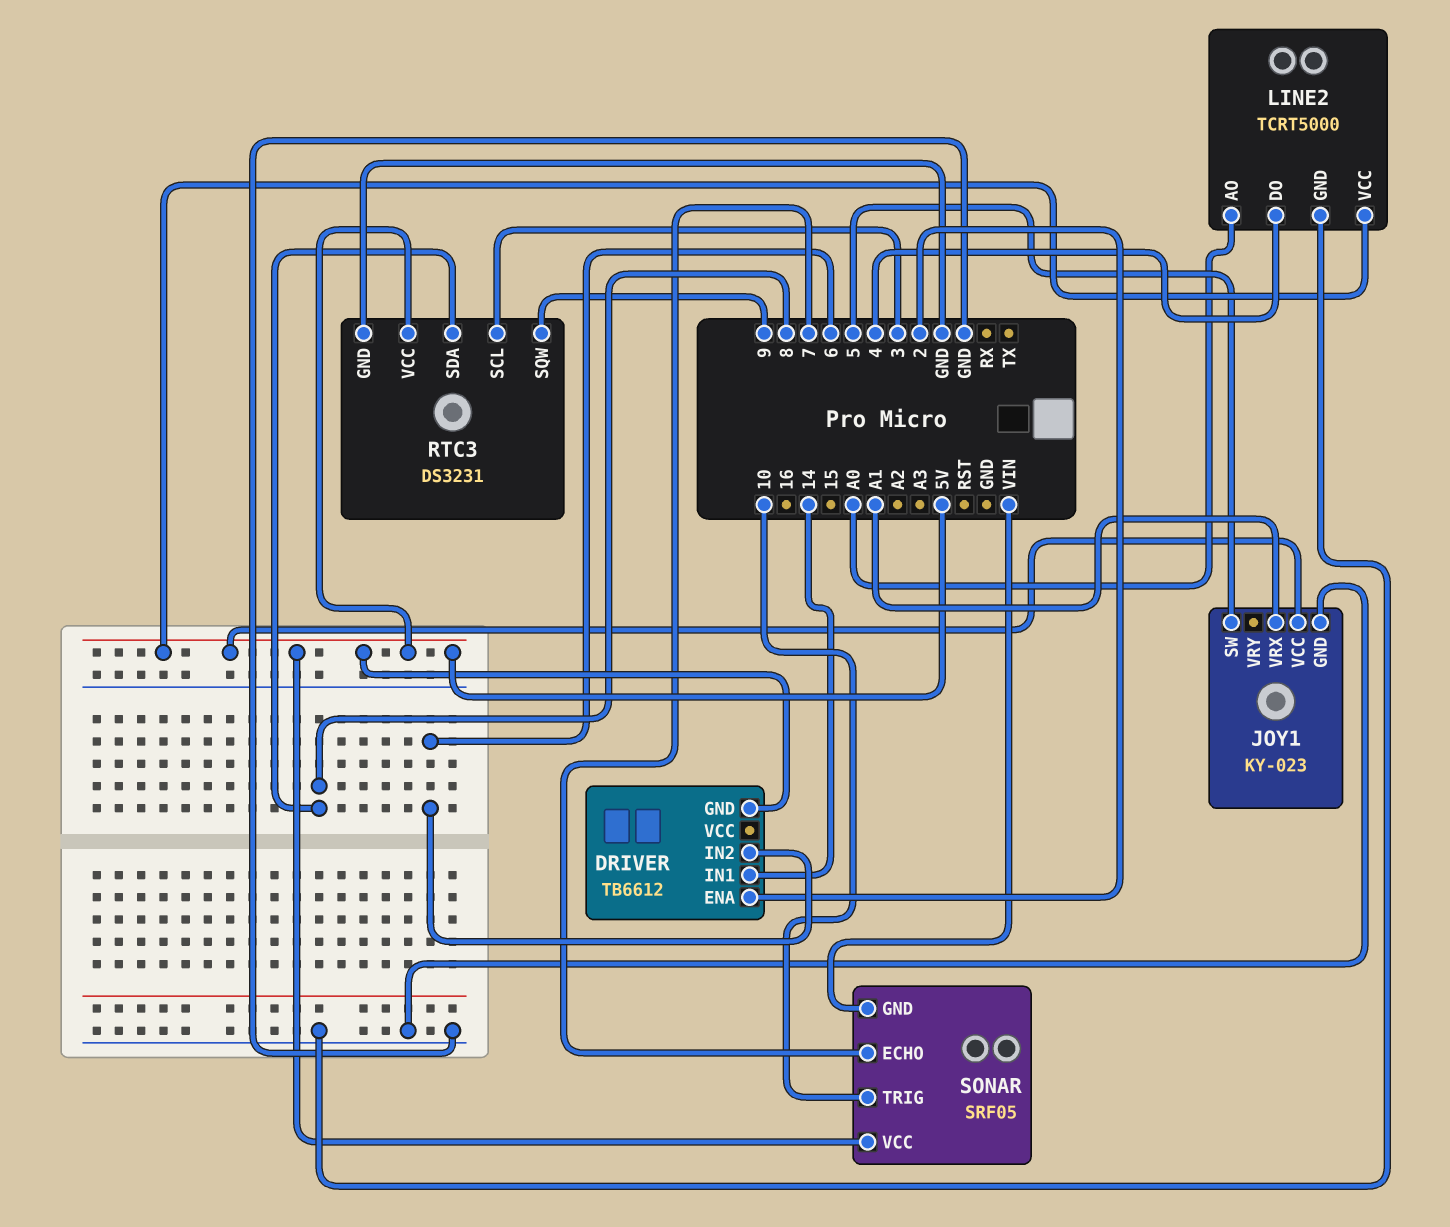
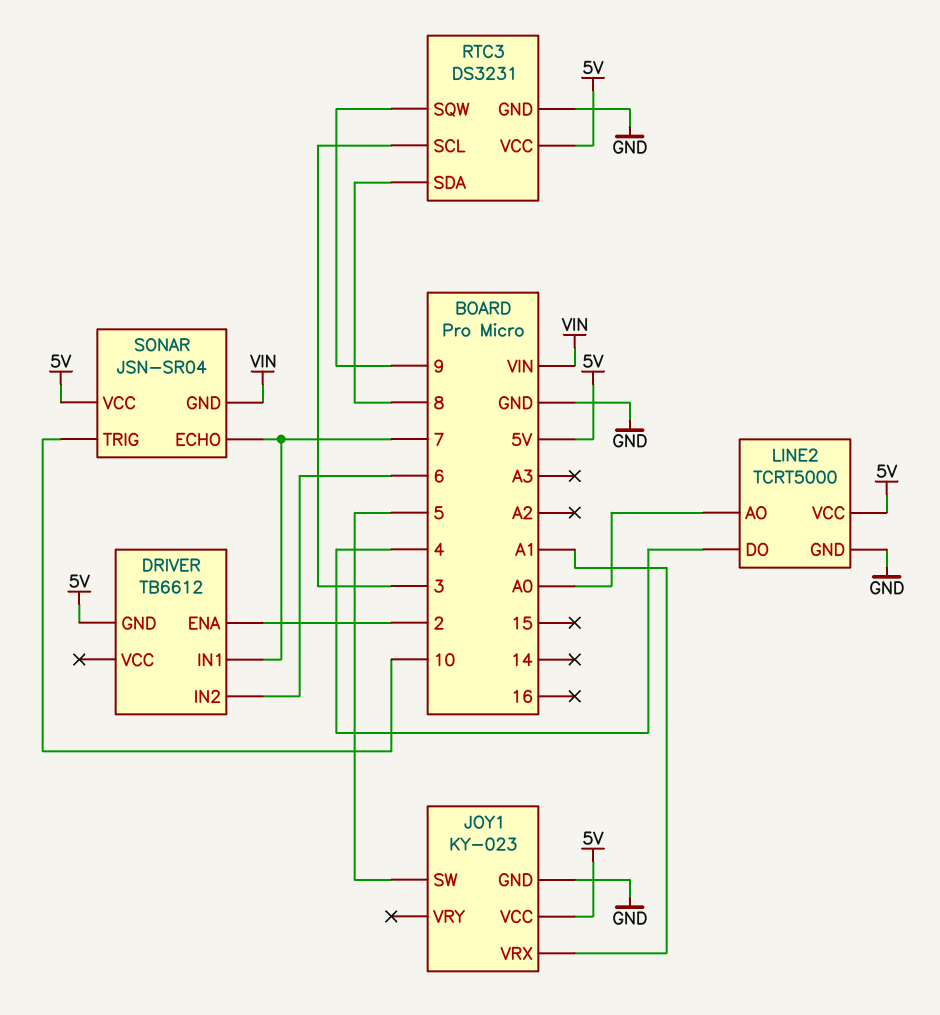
DRIVER pin IN1: 14 -> 7
SONAR: SRF05 -> JSN-SR04

